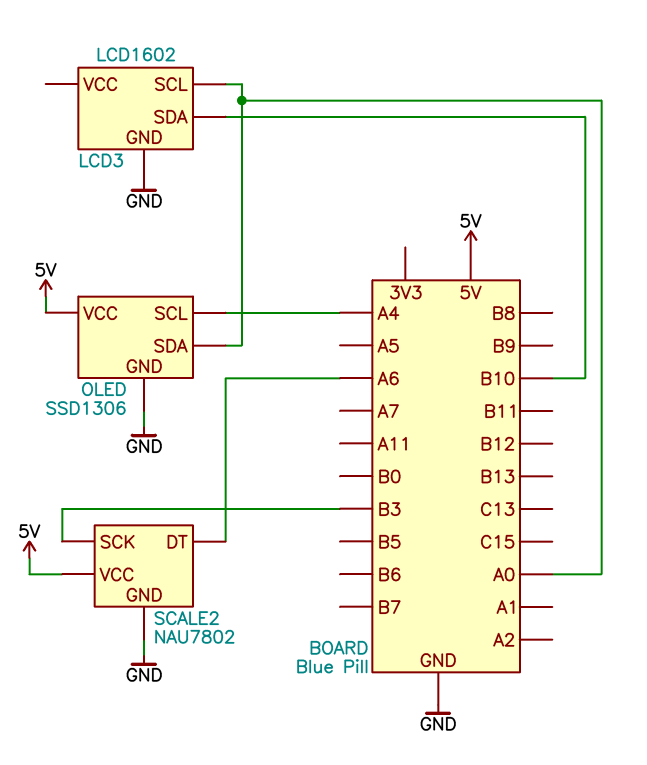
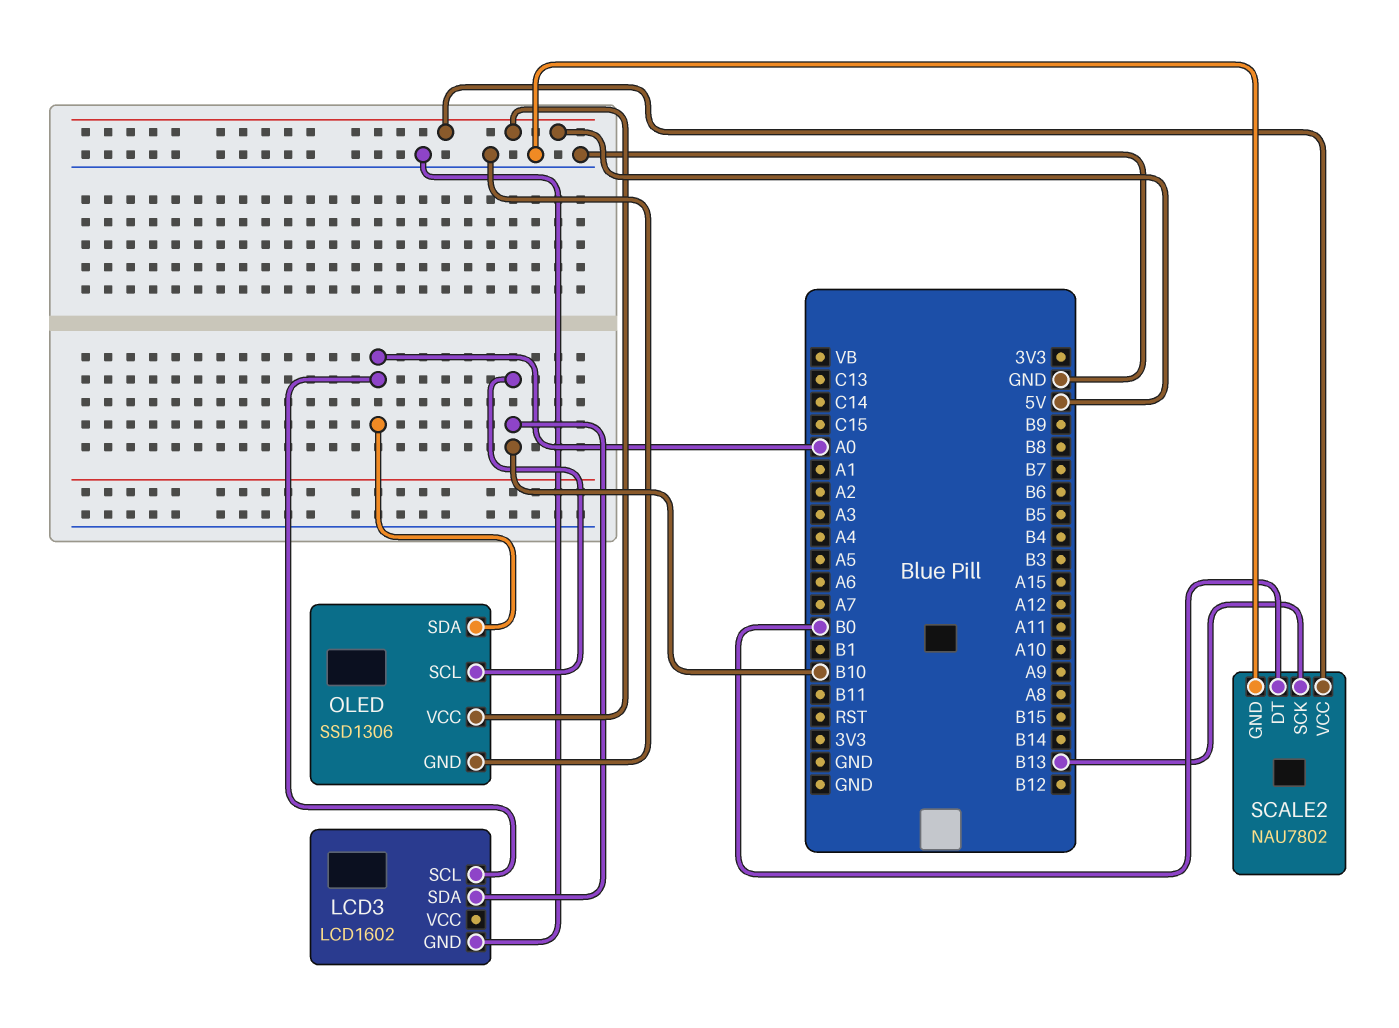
OLED pin SCL: A4 -> B10
SCALE2 pin DT: A6 -> B0
SCALE2 pin SCK: B3 -> B13

